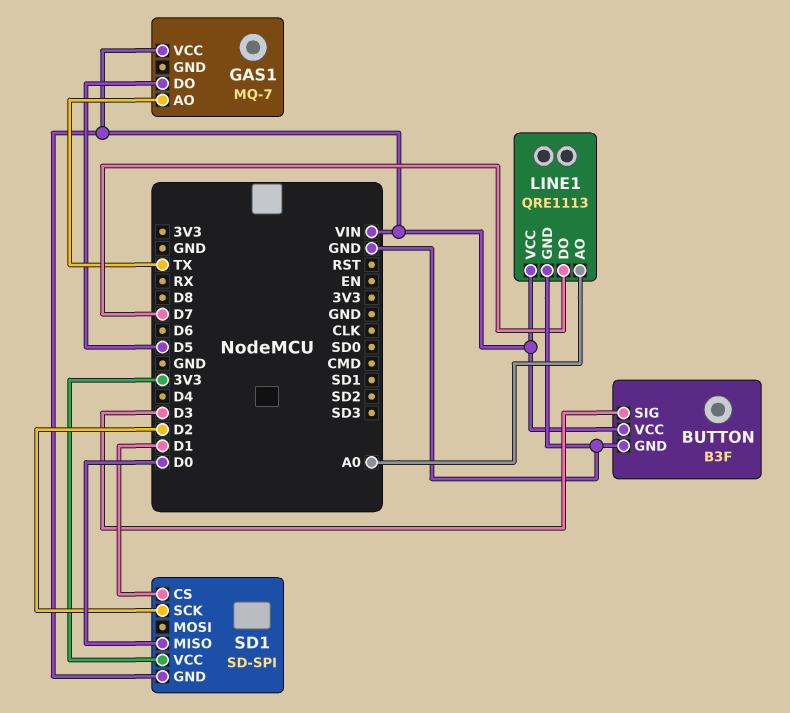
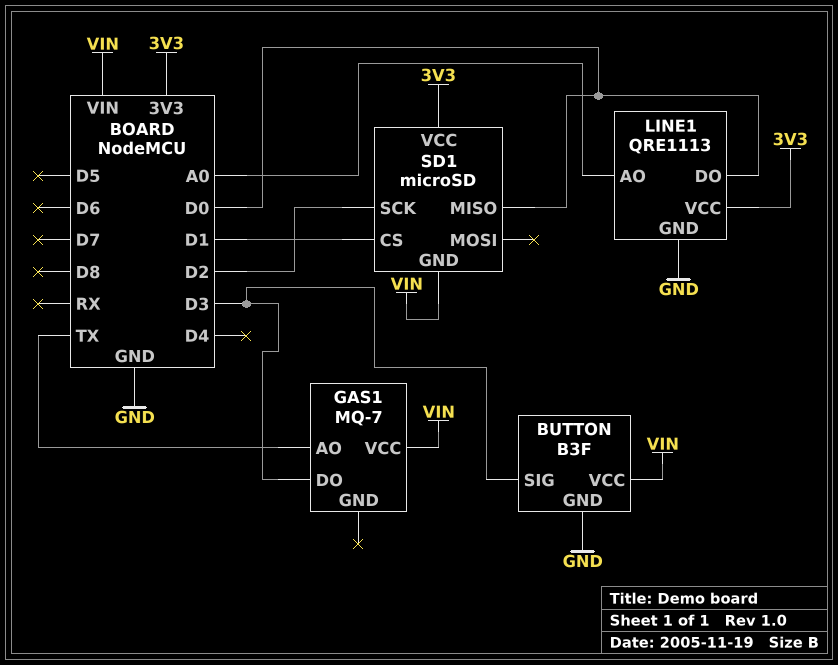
GAS1 pin DO: D5 -> D3
LINE1 pin DO: D7 -> D0
LINE1 pin VCC: VIN -> 3V3
SD1: SD-SPI -> microSD

